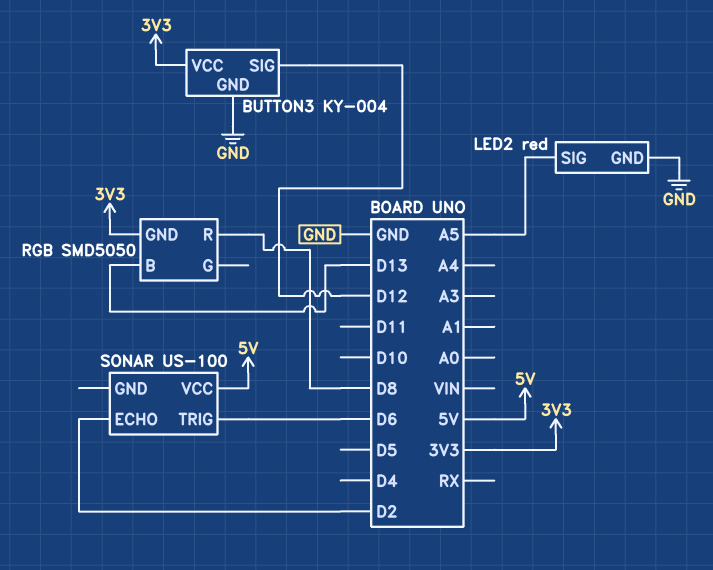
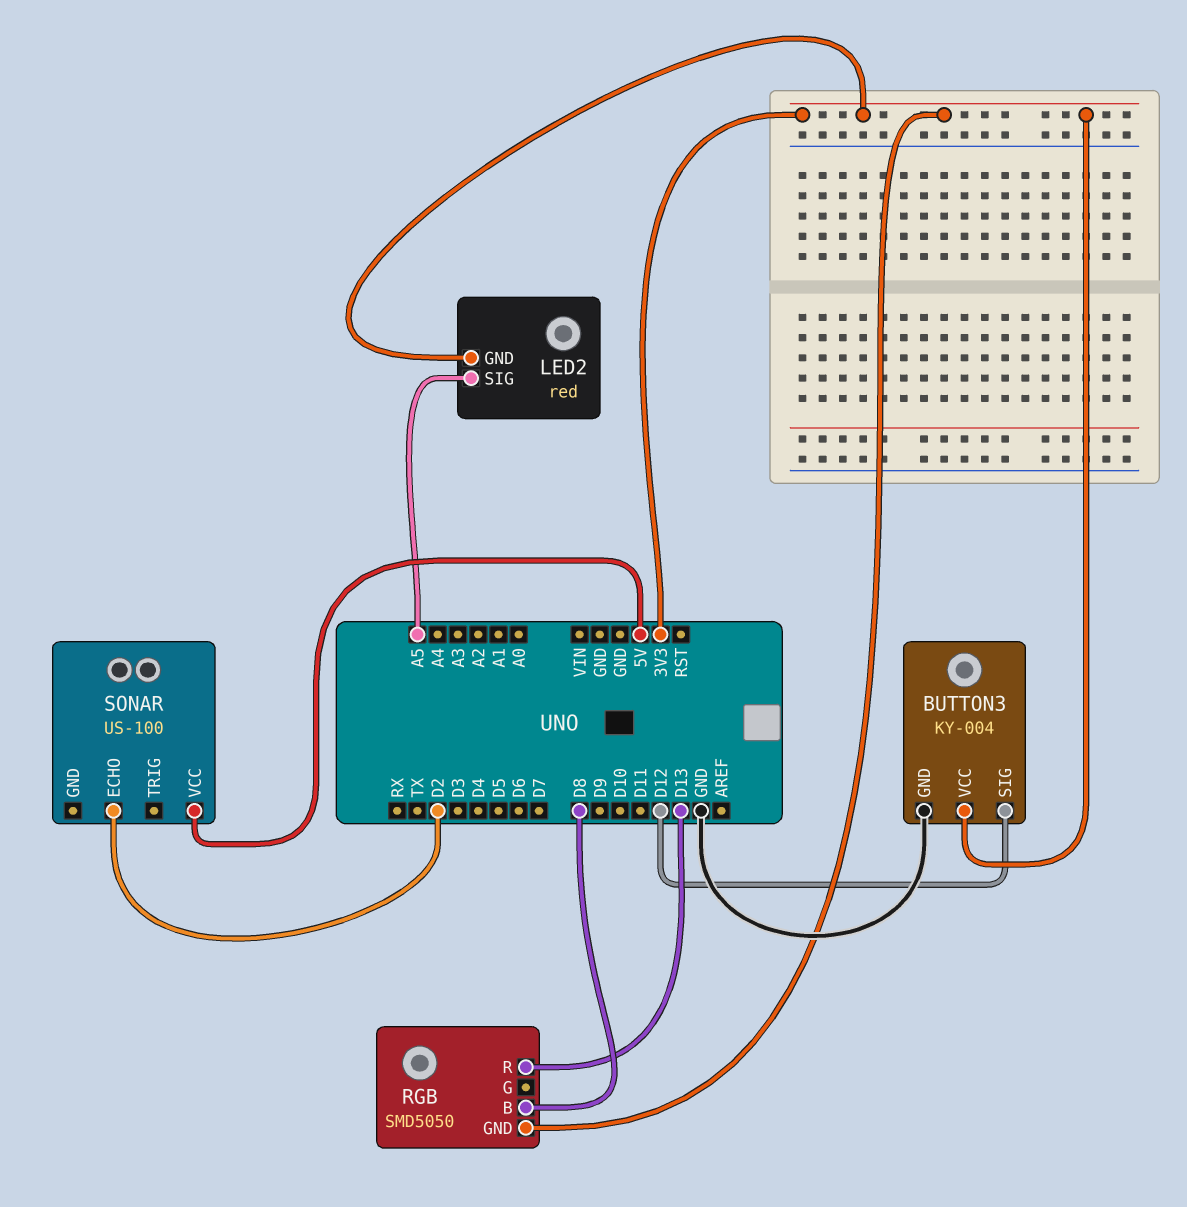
LED2 pin GND: GND -> 3V3
RGB pin B: D13 -> D8
RGB pin R: D8 -> D13
SONAR pin TRIG: D6 -> none

